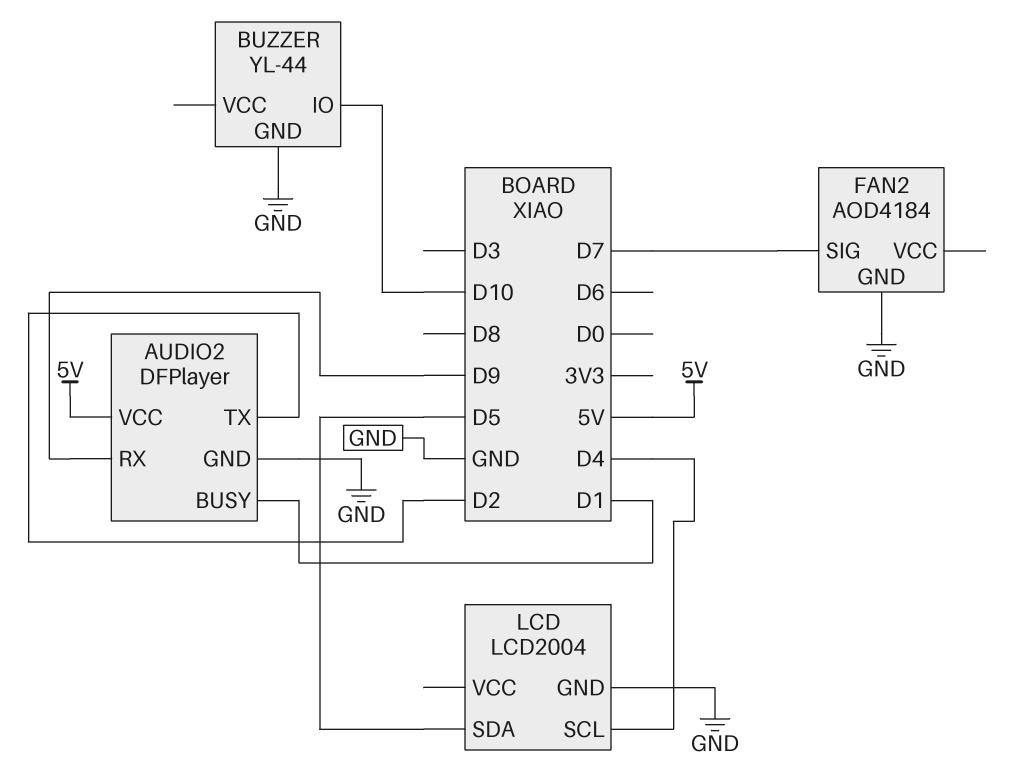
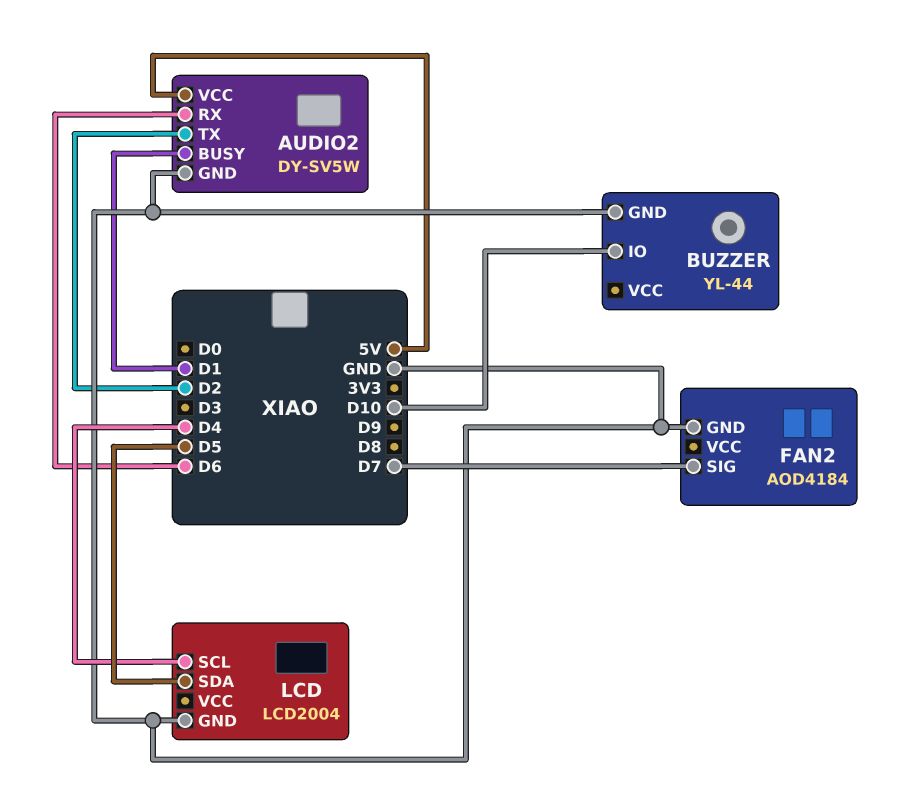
AUDIO2: DFPlayer -> DY-SV5W
AUDIO2 pin RX: D9 -> D6

